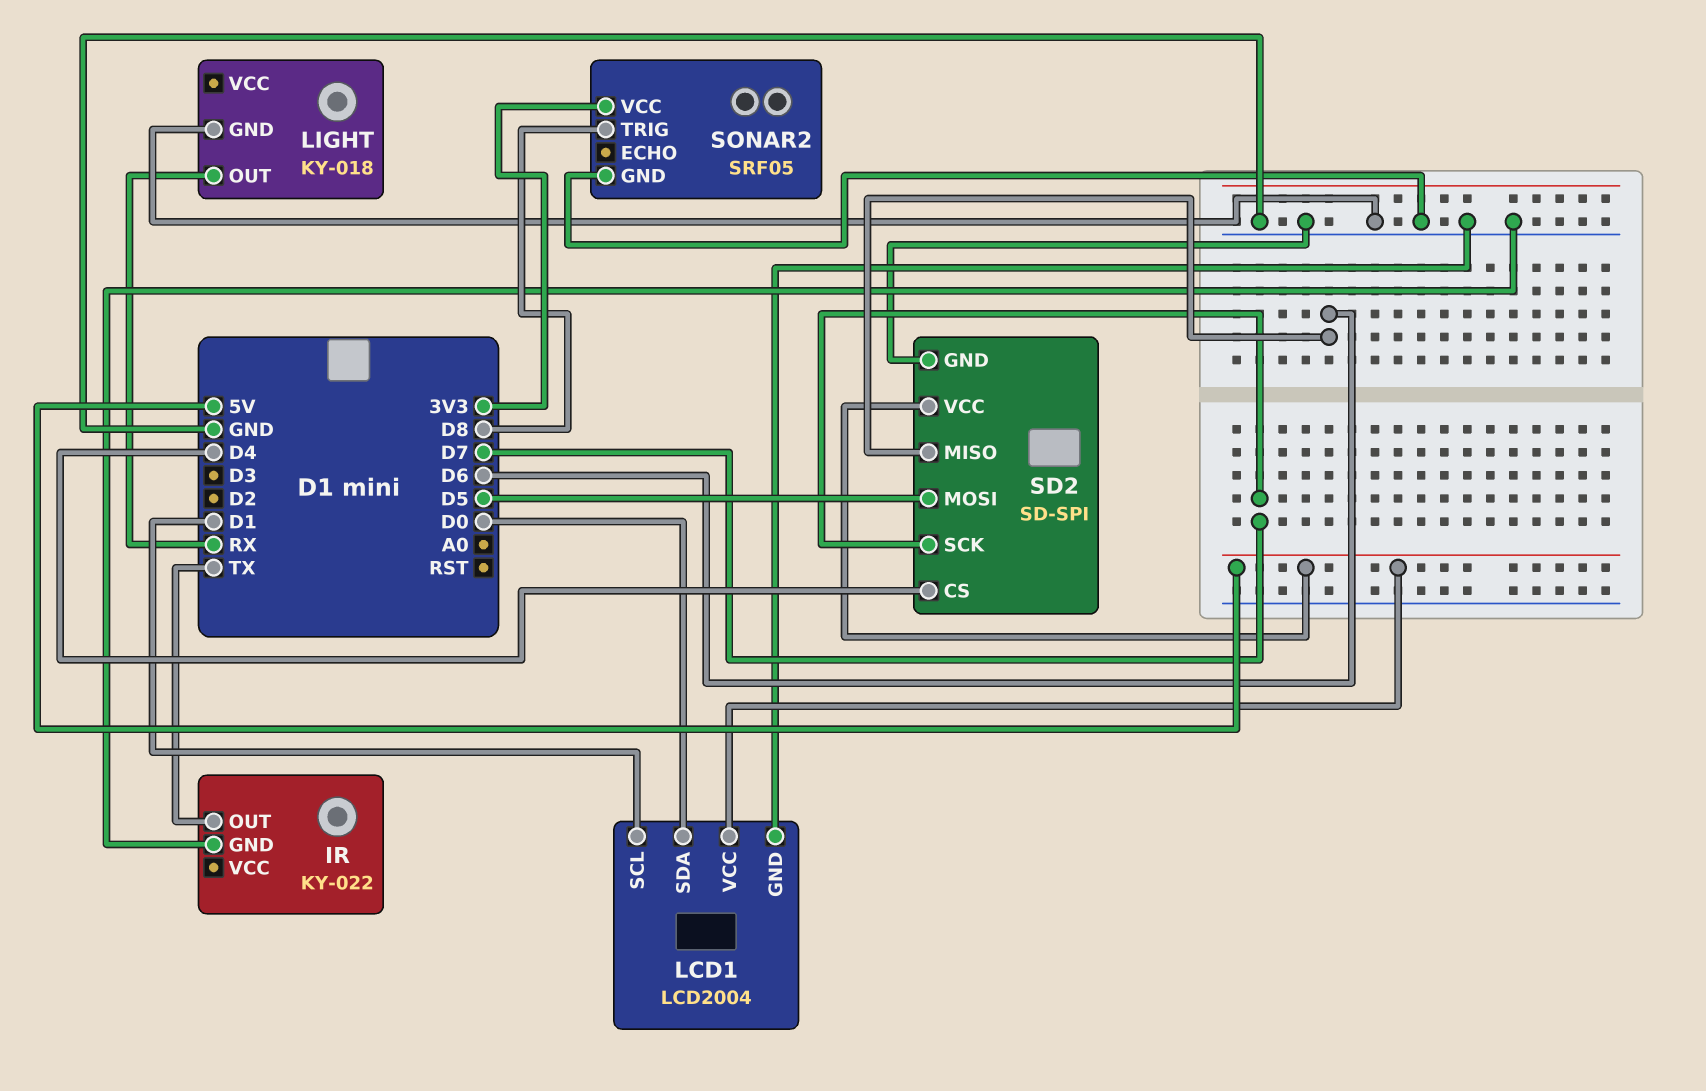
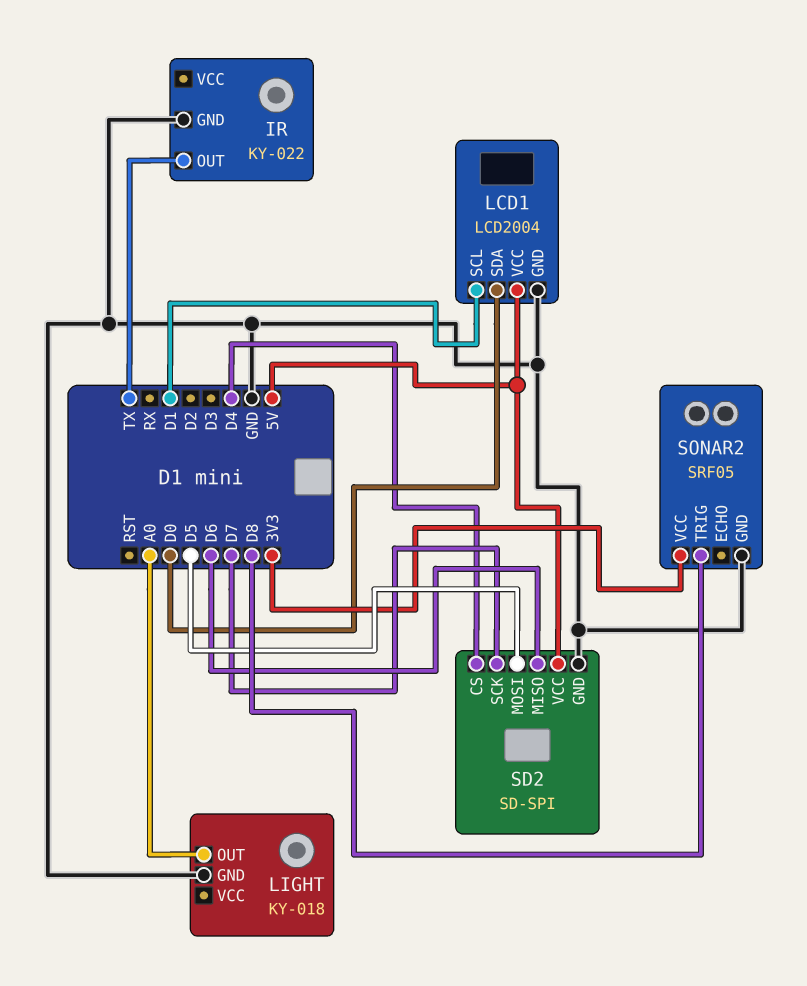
LIGHT pin OUT: RX -> A0

